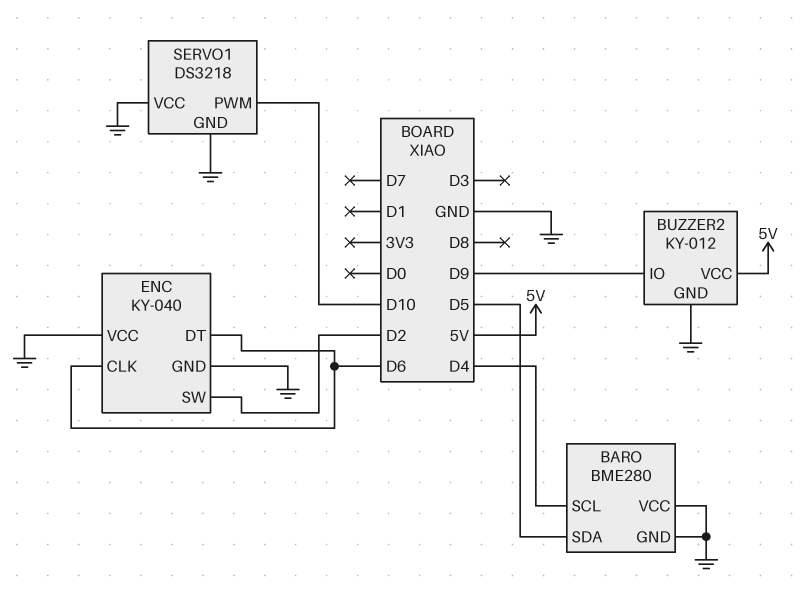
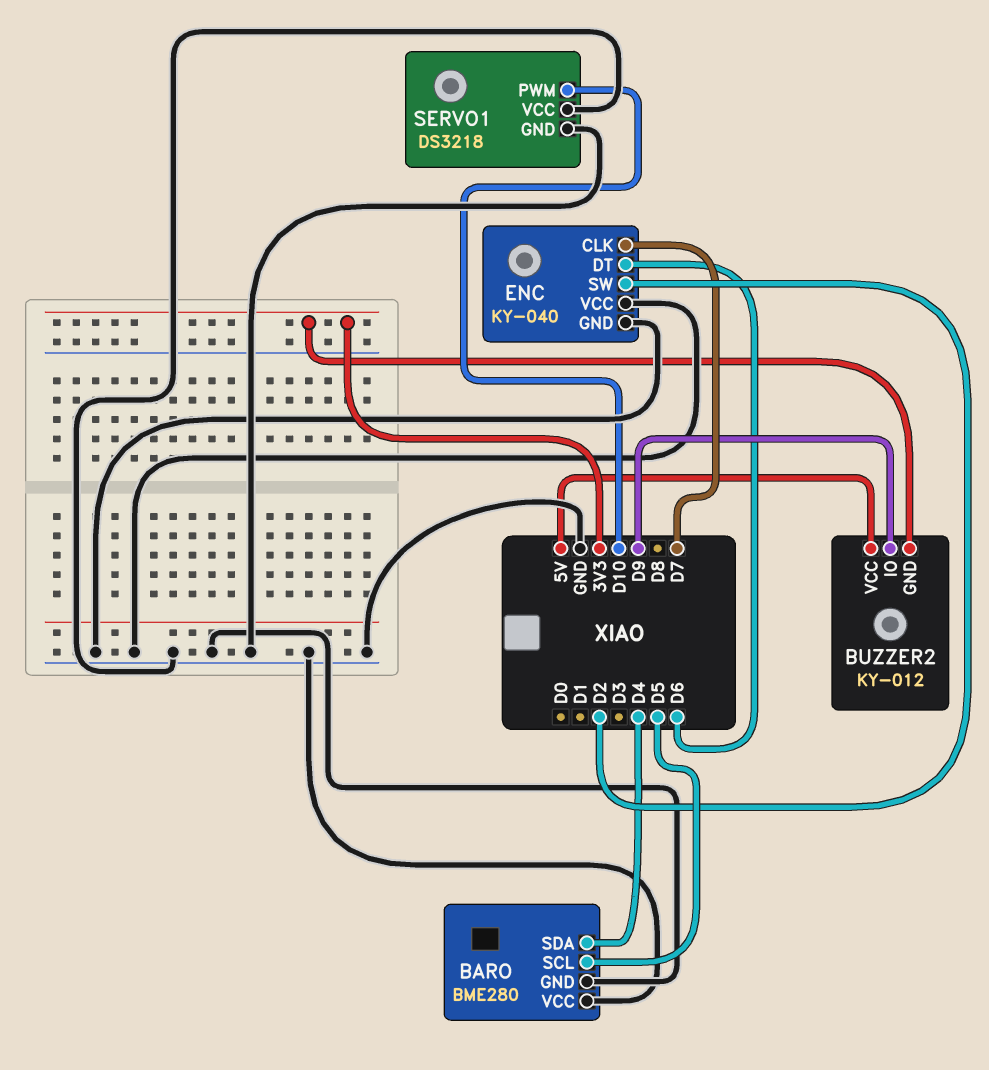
BARO pin SCL: D4 -> D5
BARO pin SDA: D5 -> D4
BUZZER2 pin GND: GND -> 3V3
ENC pin CLK: D6 -> D7

